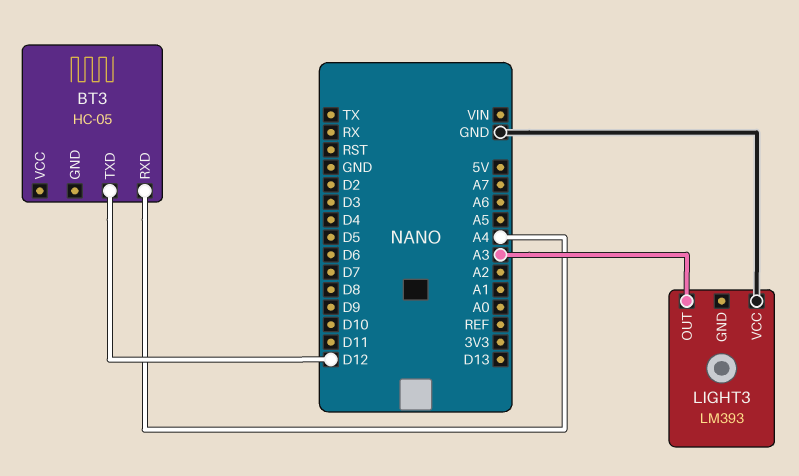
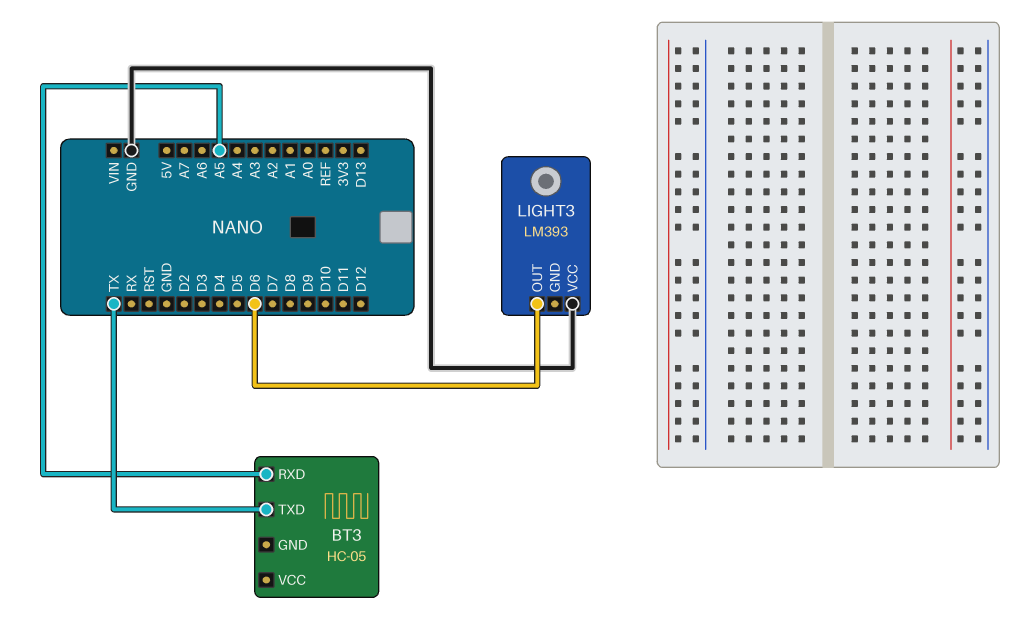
BT3 pin RXD: A4 -> A5
BT3 pin TXD: D12 -> TX
LIGHT3 pin OUT: A3 -> D6

